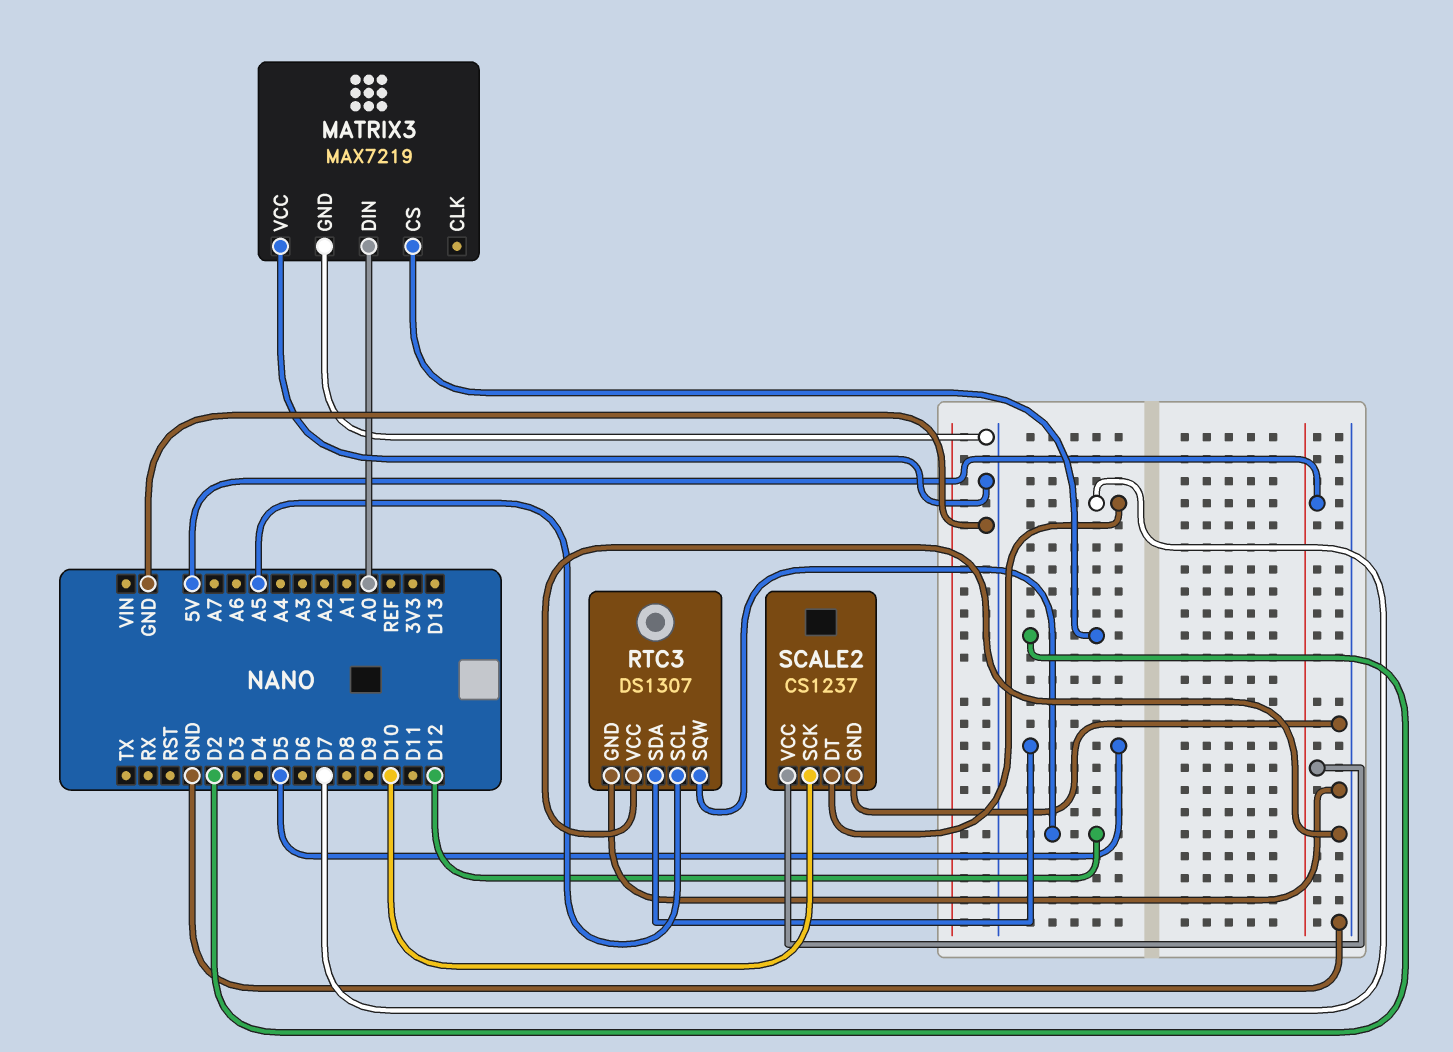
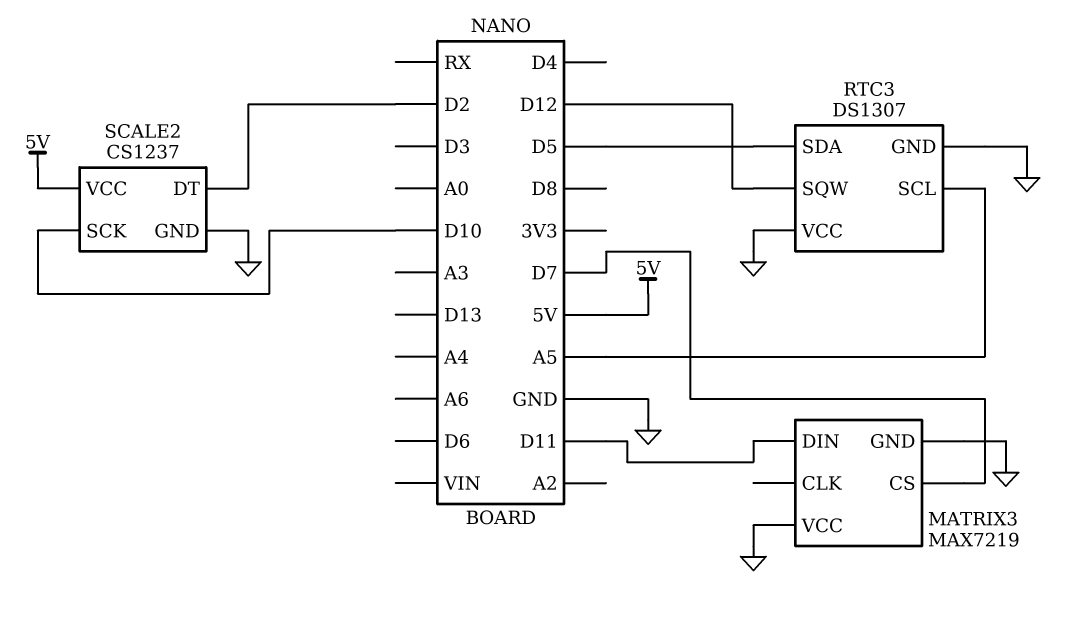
MATRIX3 pin CS: D2 -> D7
MATRIX3 pin DIN: A0 -> D11
SCALE2 pin DT: D7 -> D2

